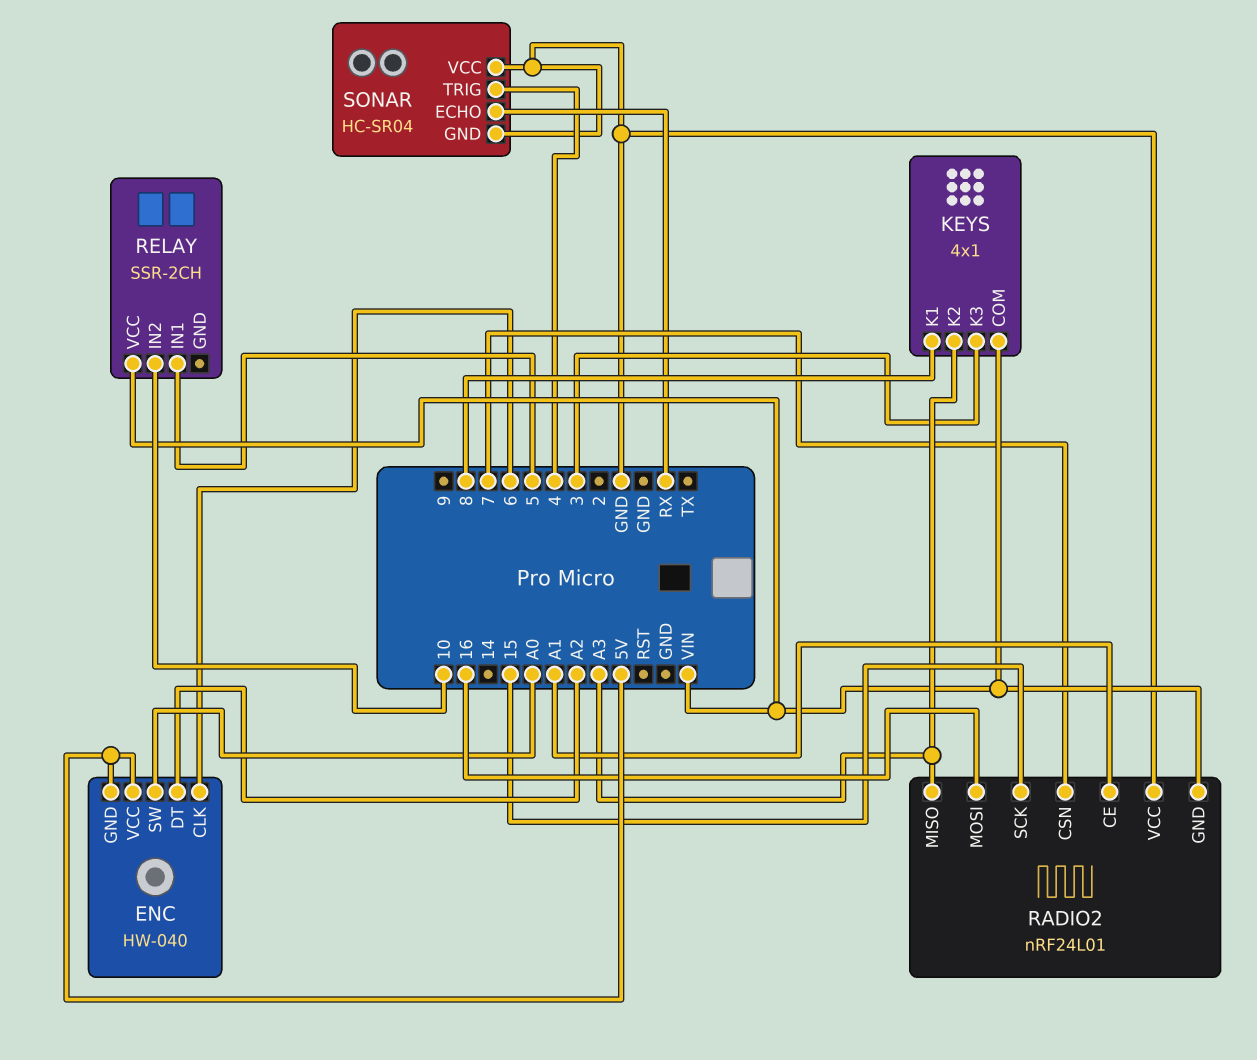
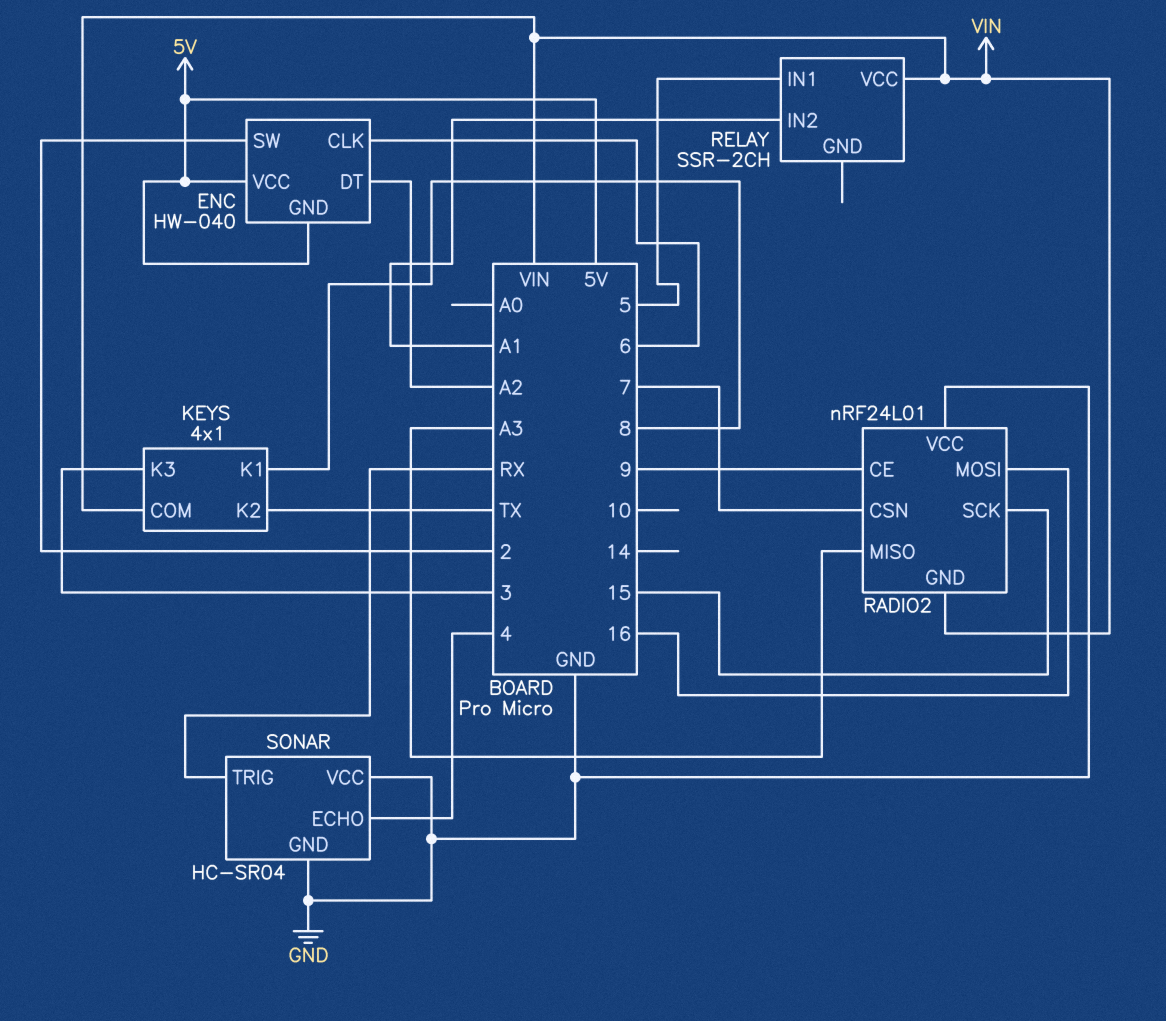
ENC pin SW: A0 -> 2
KEYS pin K2: A3 -> TX
RADIO2 pin CE: A1 -> 9
RELAY pin IN2: 10 -> A1
SONAR pin ECHO: RX -> 4
SONAR pin TRIG: 4 -> RX

